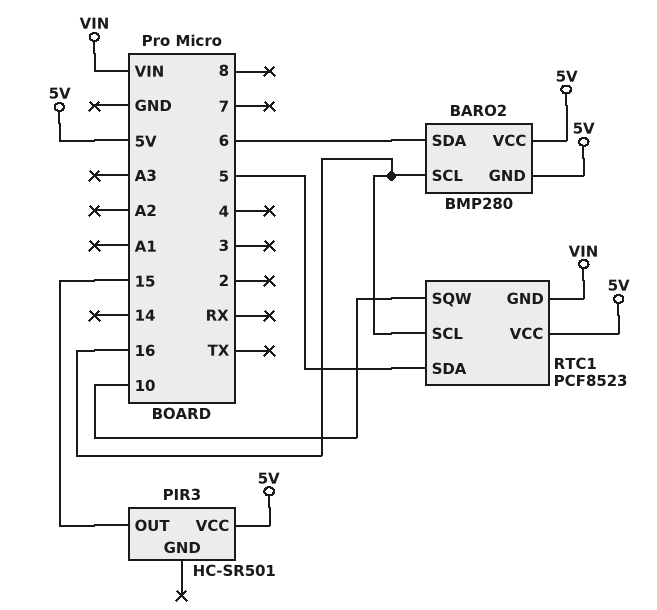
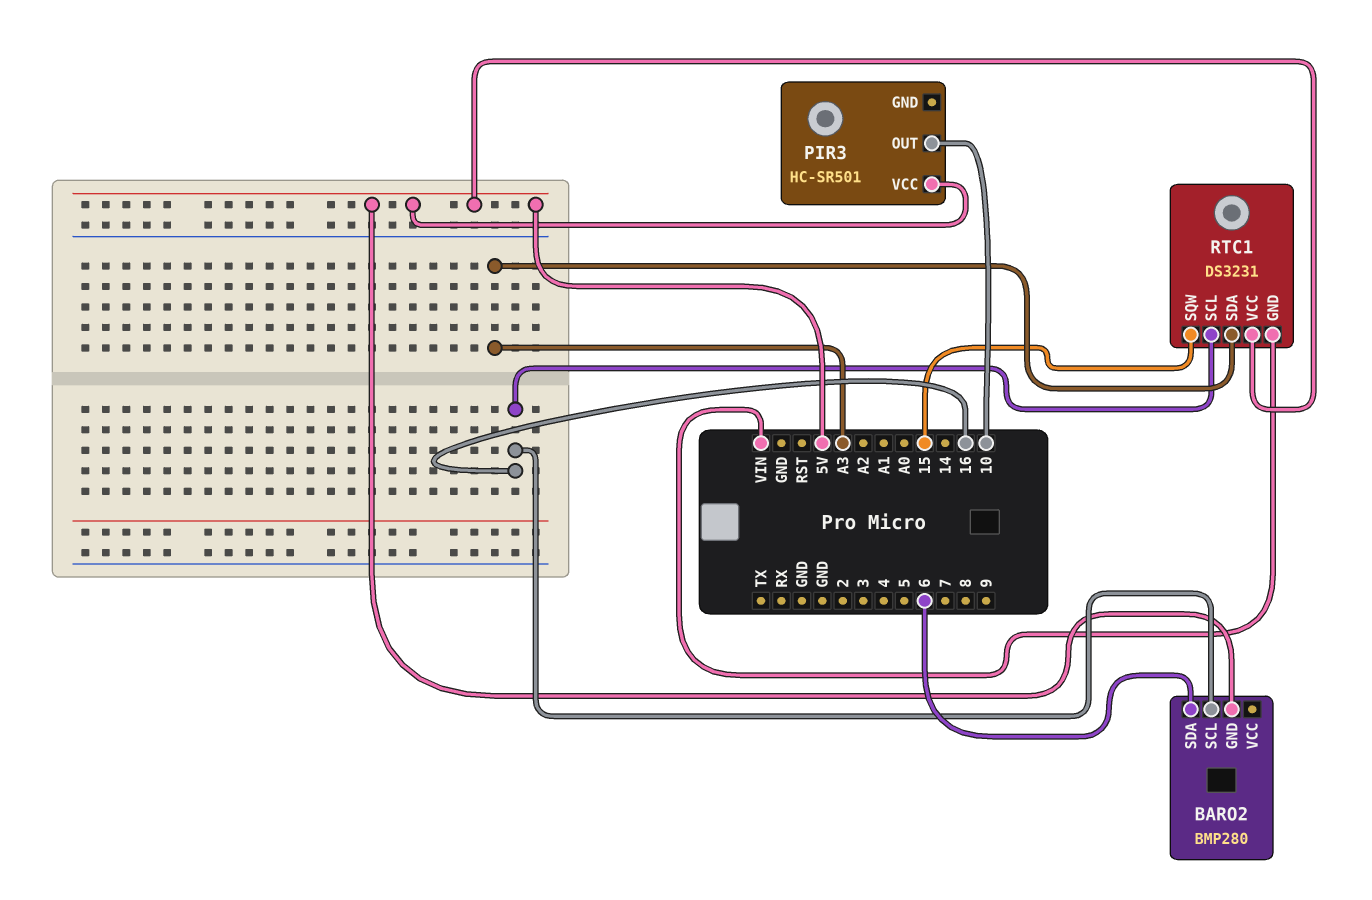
BARO2 pin VCC: 5V -> none
PIR3 pin OUT: 15 -> 10
RTC1: PCF8523 -> DS3231
RTC1 pin SDA: 5 -> A3
RTC1 pin SQW: 10 -> 15

